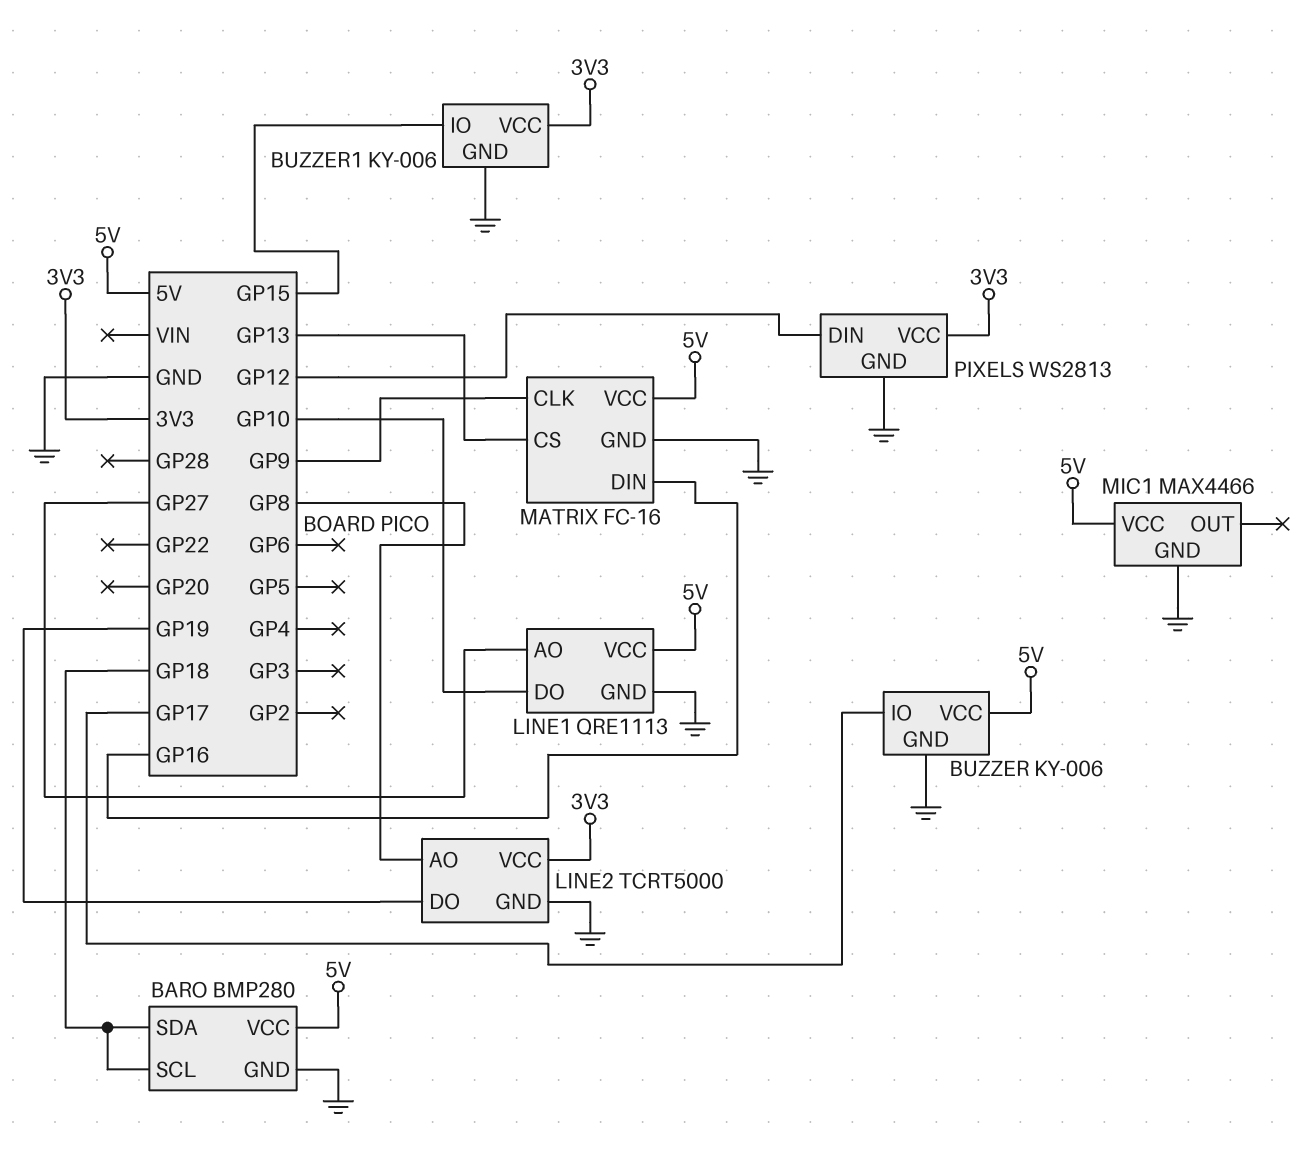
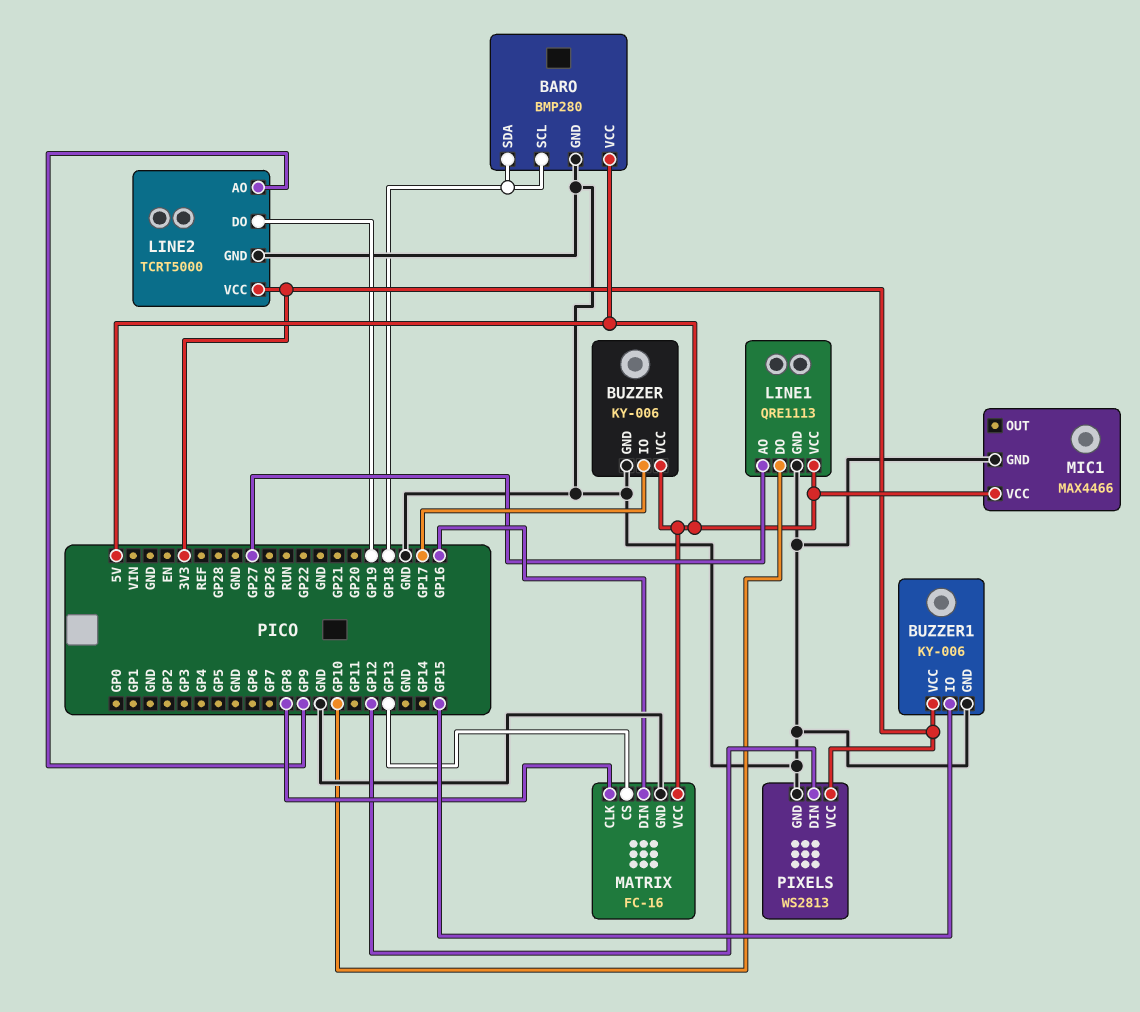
LINE2 pin AO: GP8 -> GP9
MATRIX pin CLK: GP9 -> GP8

